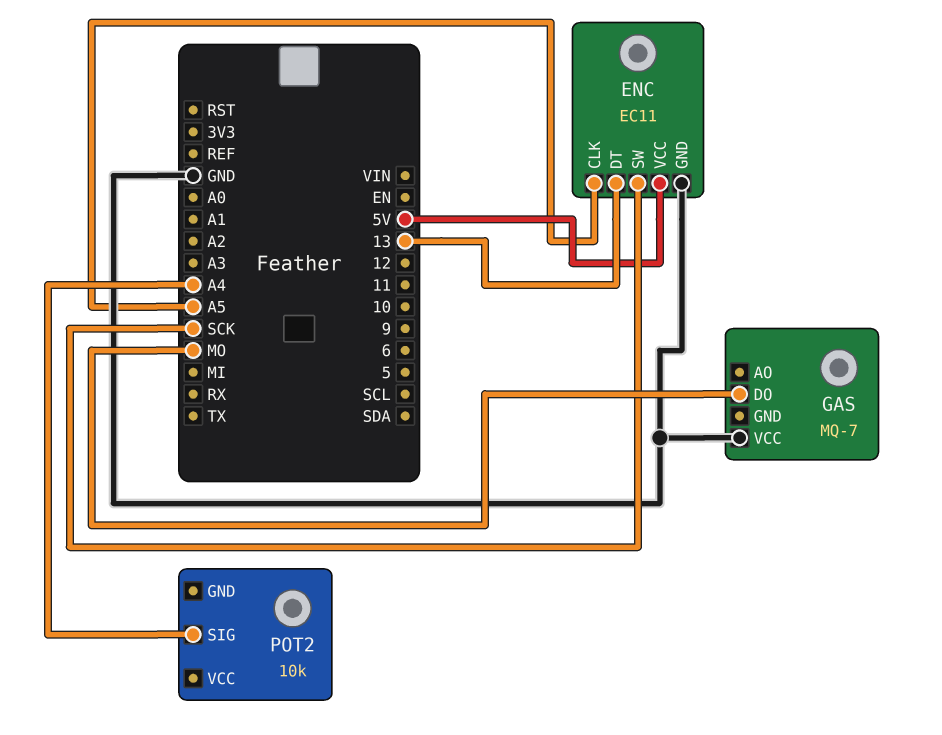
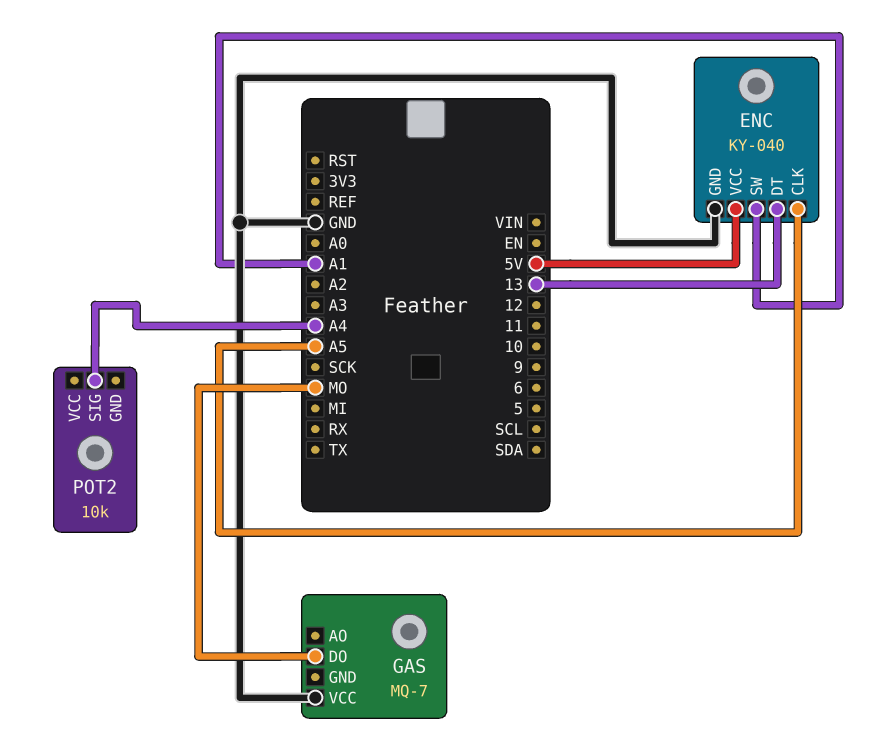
ENC: EC11 -> KY-040
ENC pin SW: SCK -> A1

